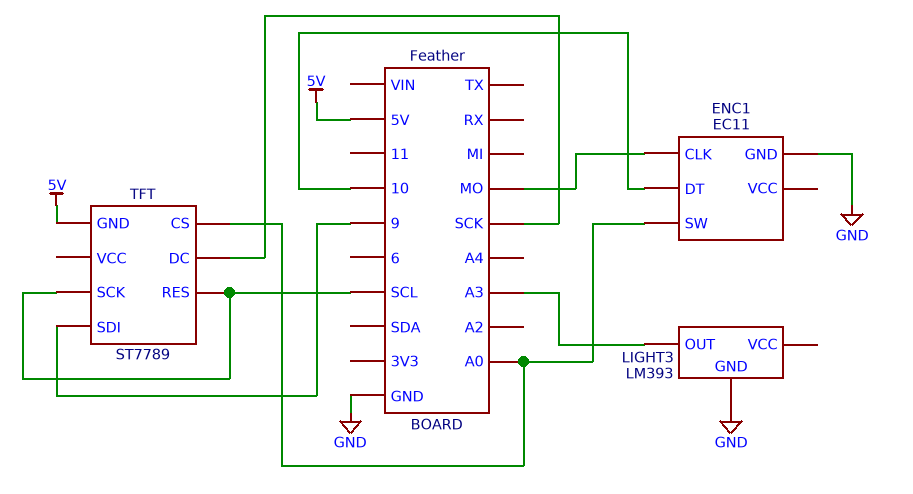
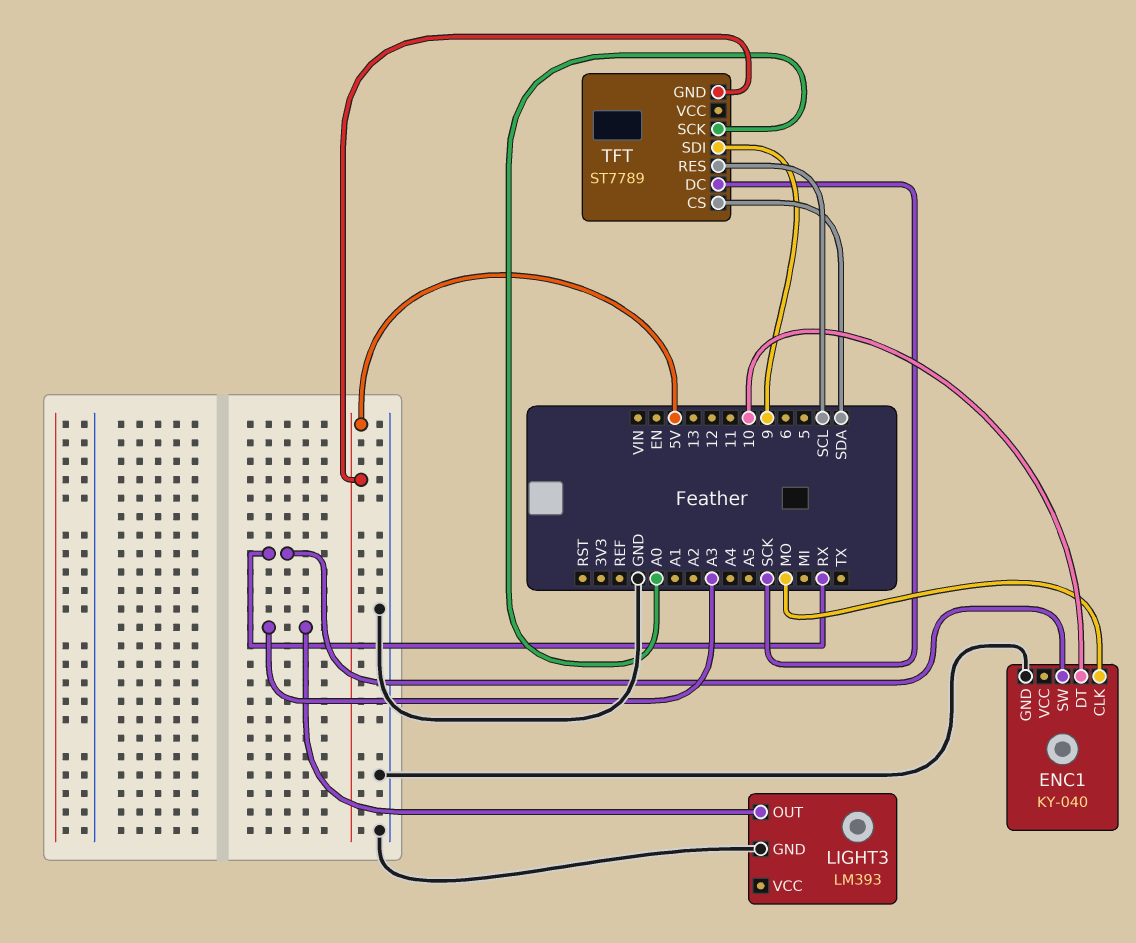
ENC1: EC11 -> KY-040
ENC1 pin SW: A0 -> RX
TFT pin CS: A0 -> SDA
TFT pin SCK: SCL -> A0

